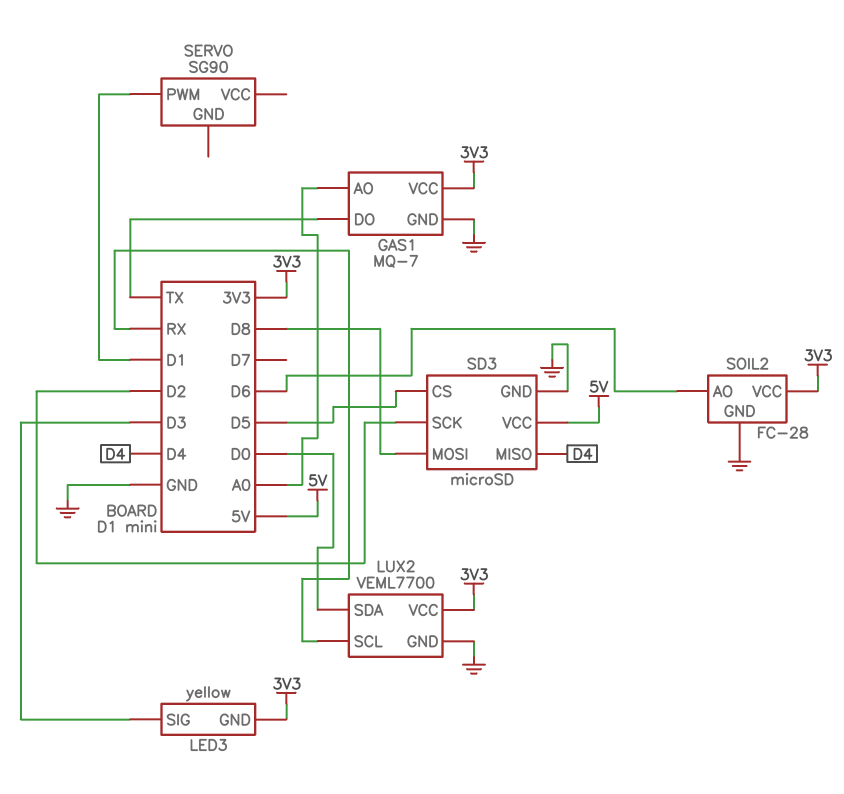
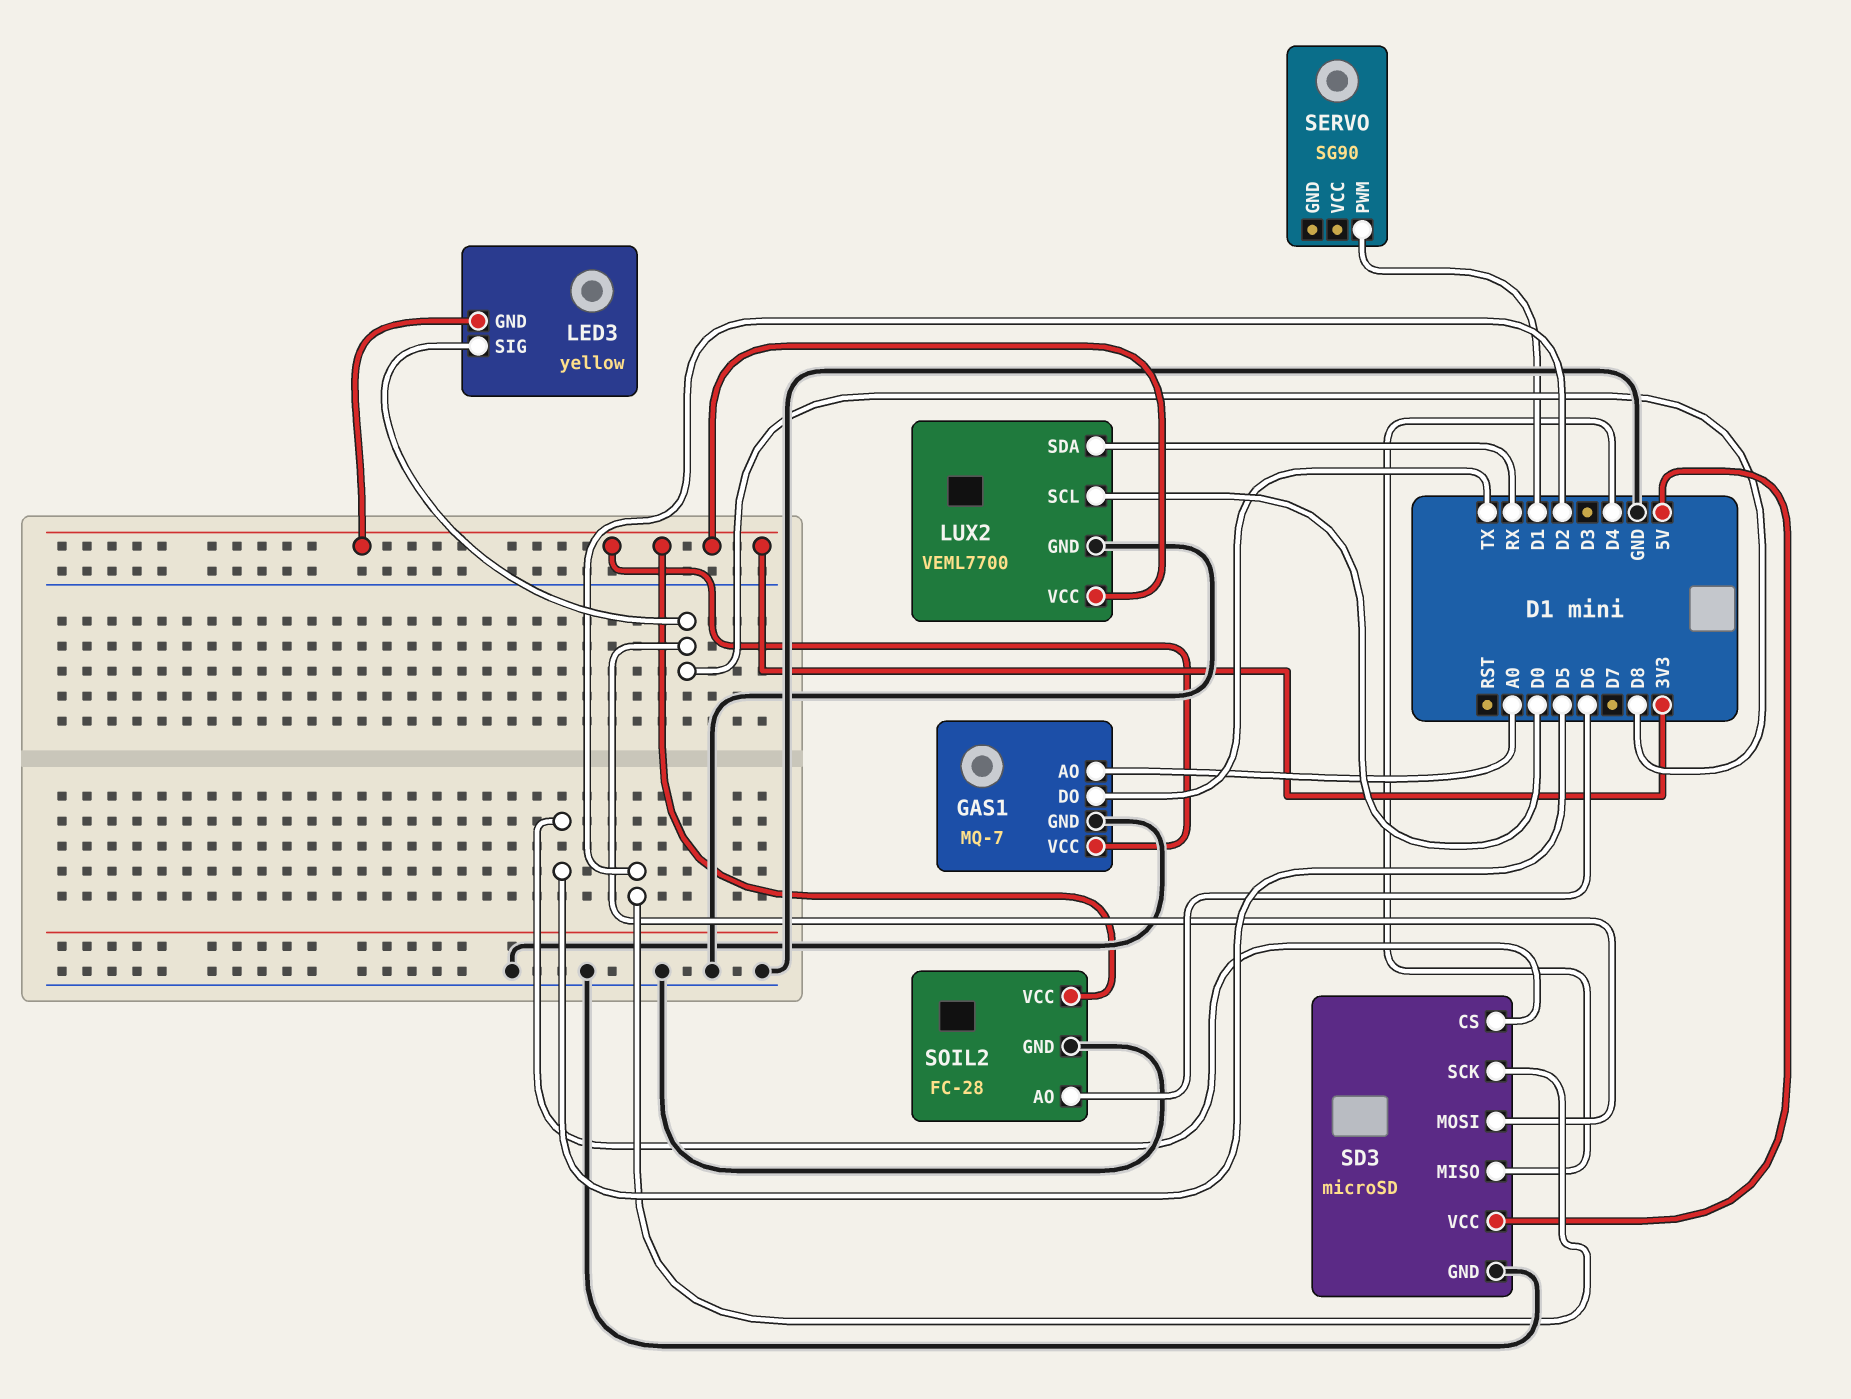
LED3 pin SIG: D3 -> D8
LUX2 pin SCL: RX -> D0
LUX2 pin SDA: D0 -> RX

